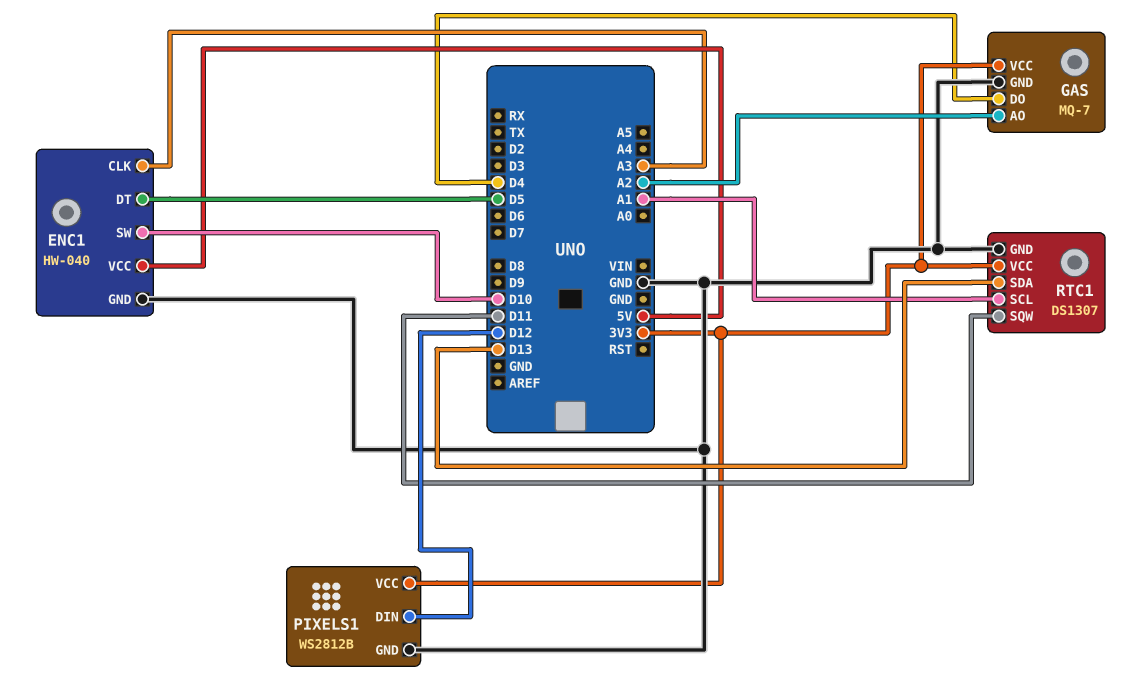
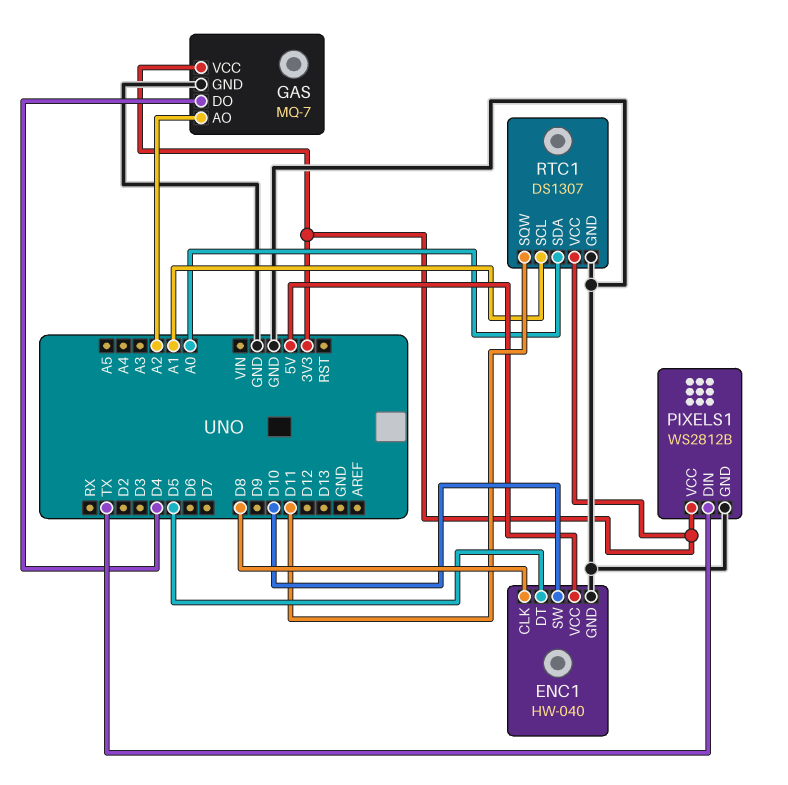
ENC1 pin CLK: A3 -> D8
PIXELS1 pin DIN: D12 -> TX
RTC1 pin SDA: D13 -> A0

